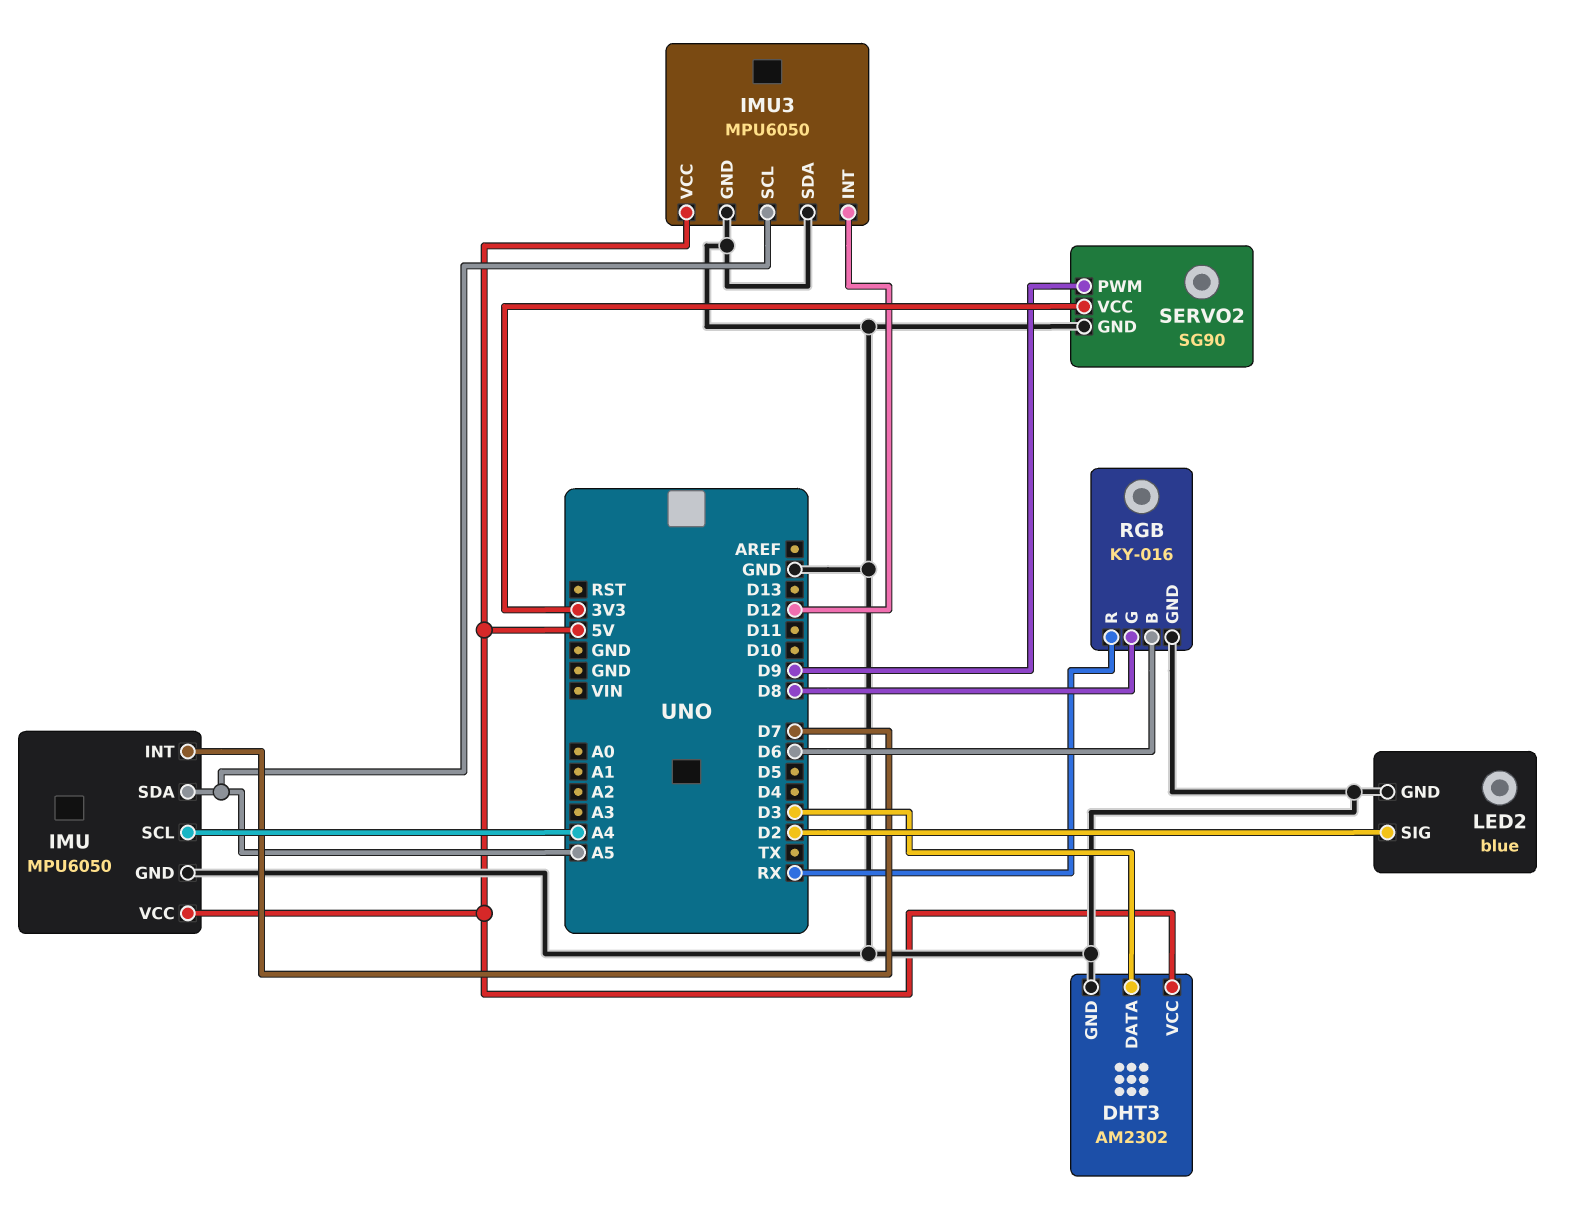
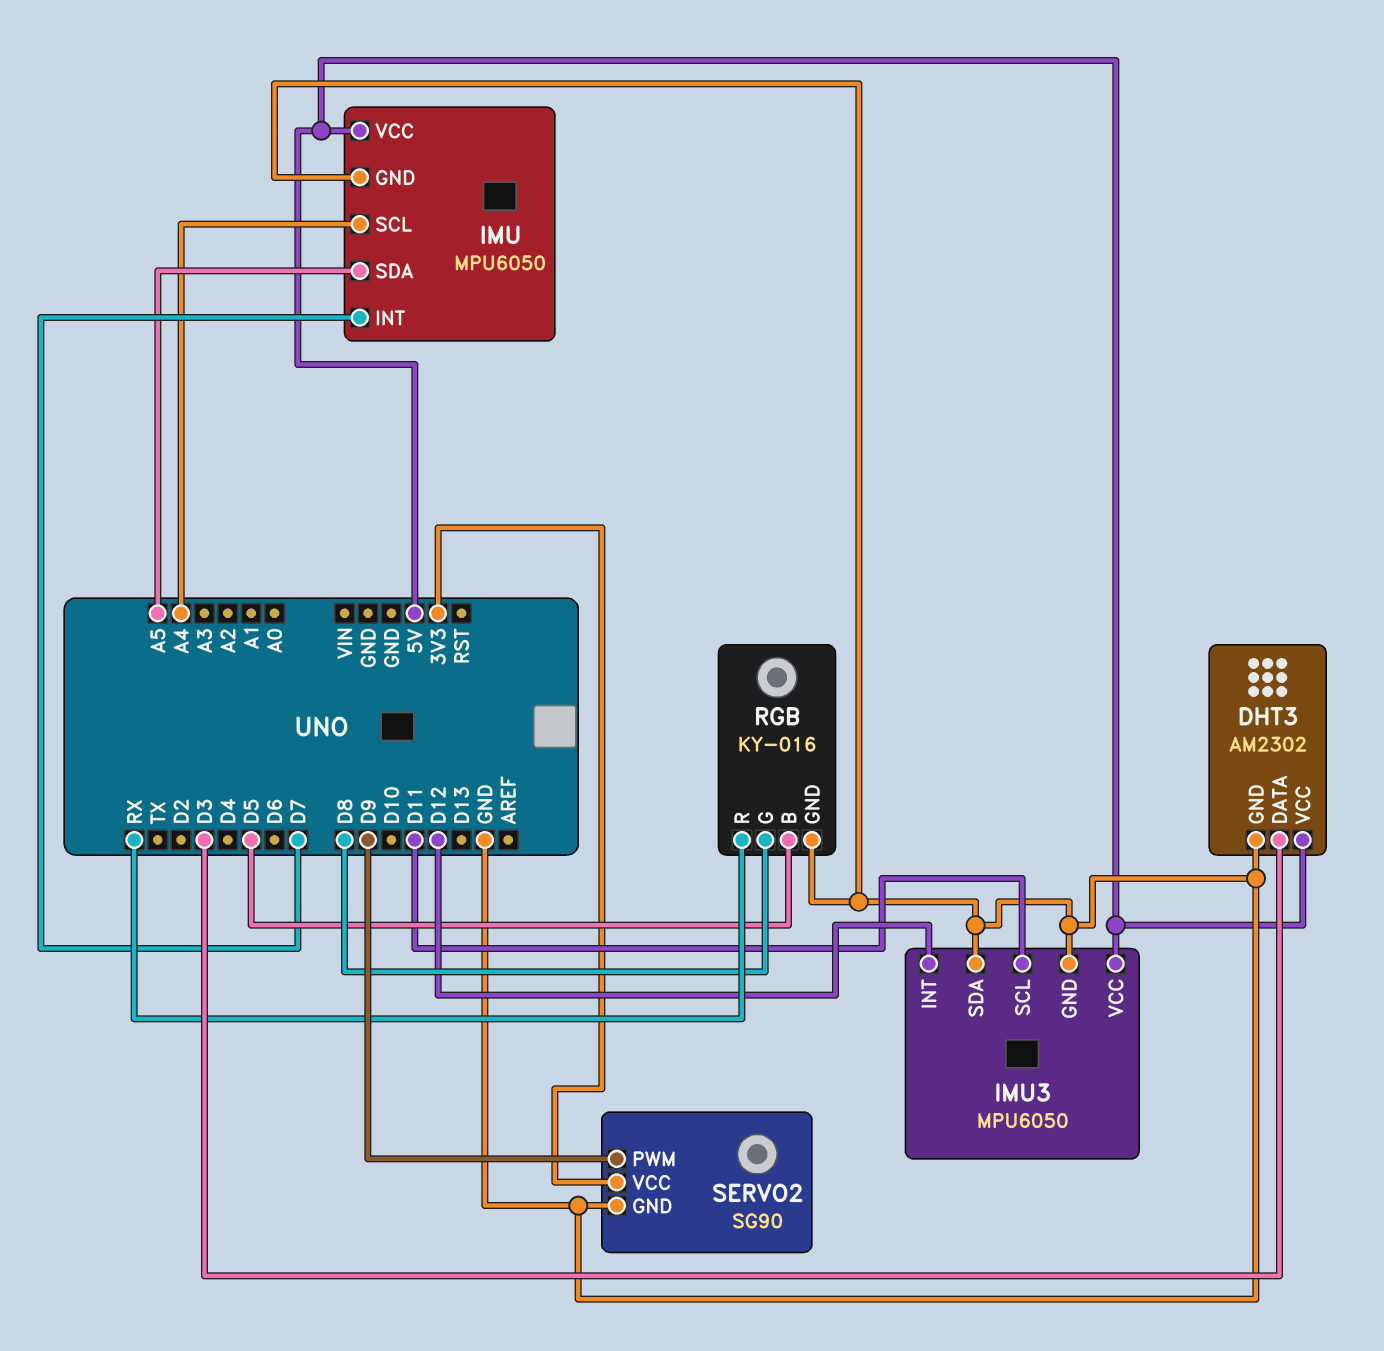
IMU3 pin SCL: A5 -> D11
LED2: blue -> none
LED2 pin GND: GND -> none
LED2 pin SIG: D2 -> none
RGB pin B: D6 -> D5

